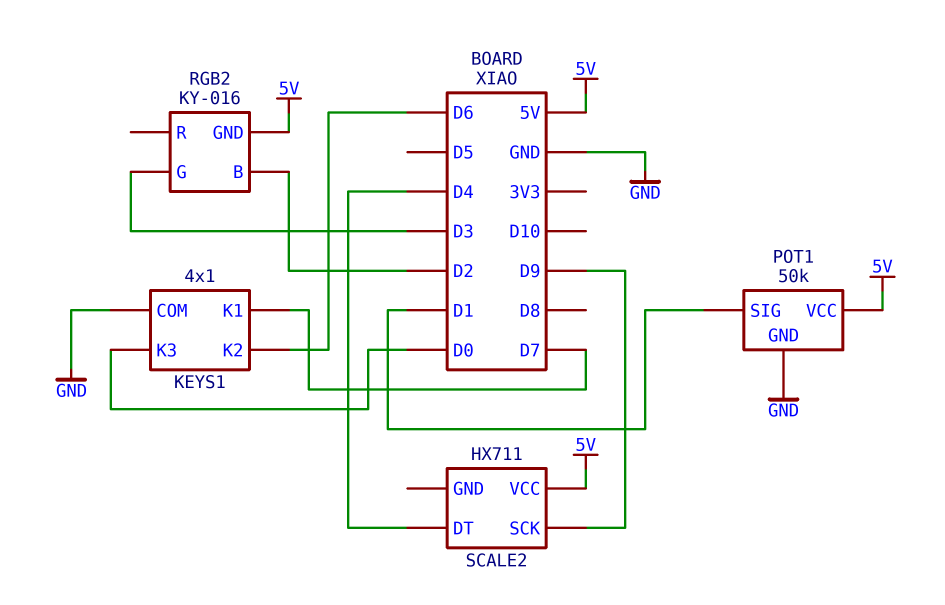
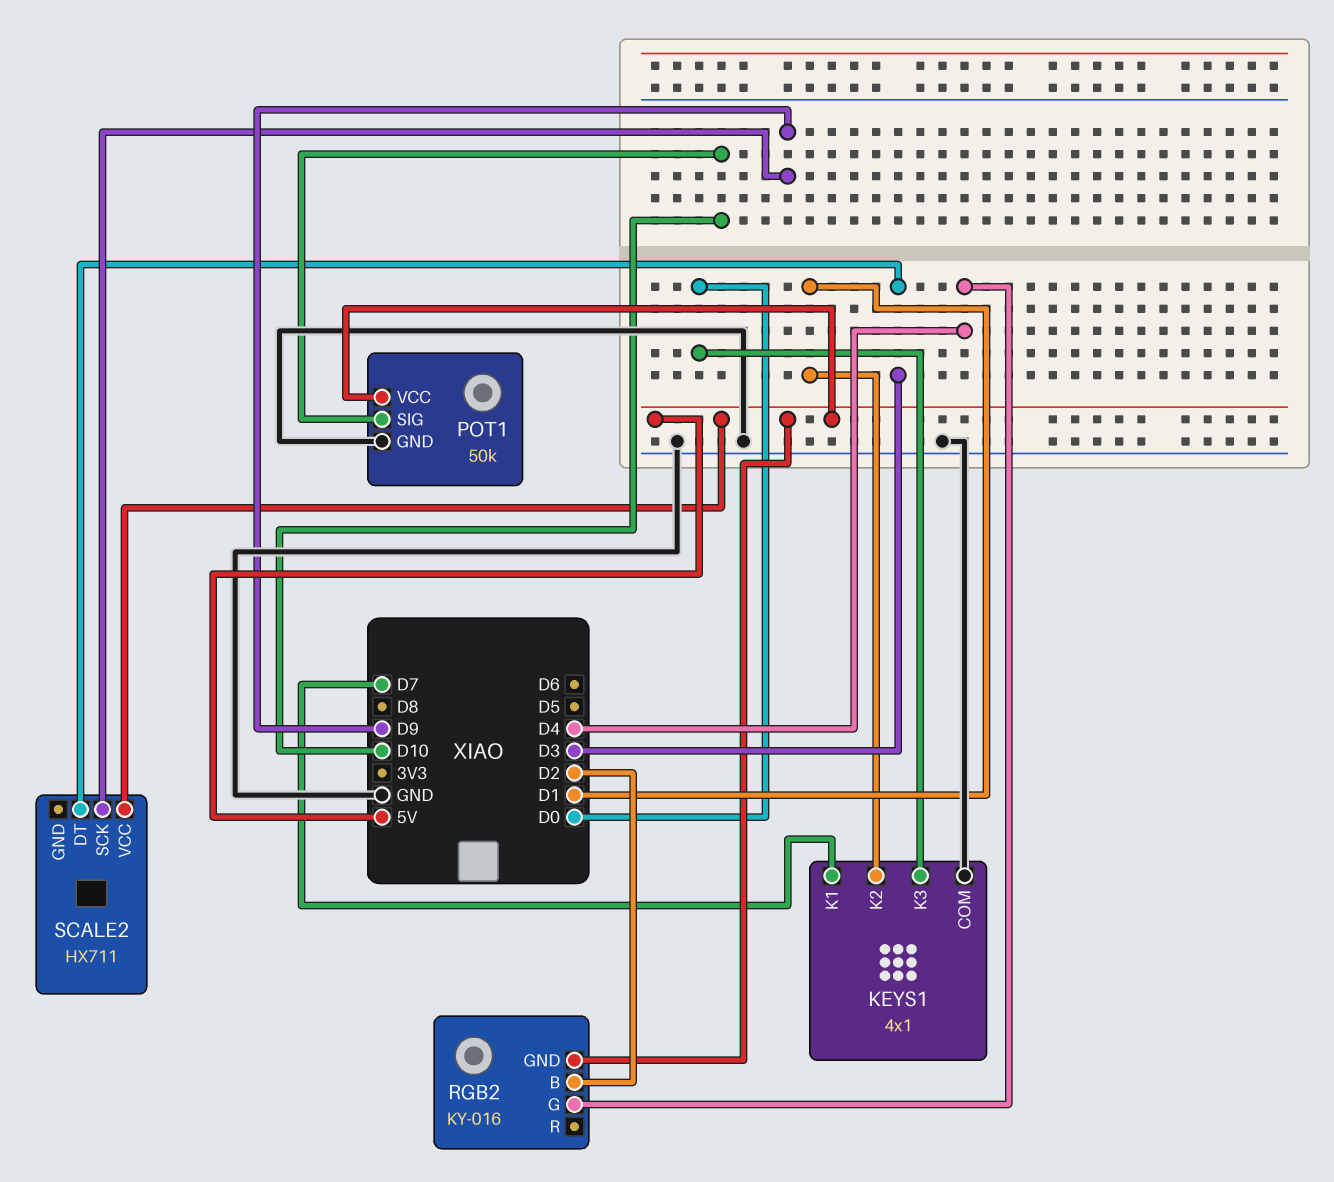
KEYS1 pin K2: D6 -> D1
POT1 pin SIG: D1 -> D10
RGB2 pin G: D3 -> D4
SCALE2 pin DT: D4 -> D3

